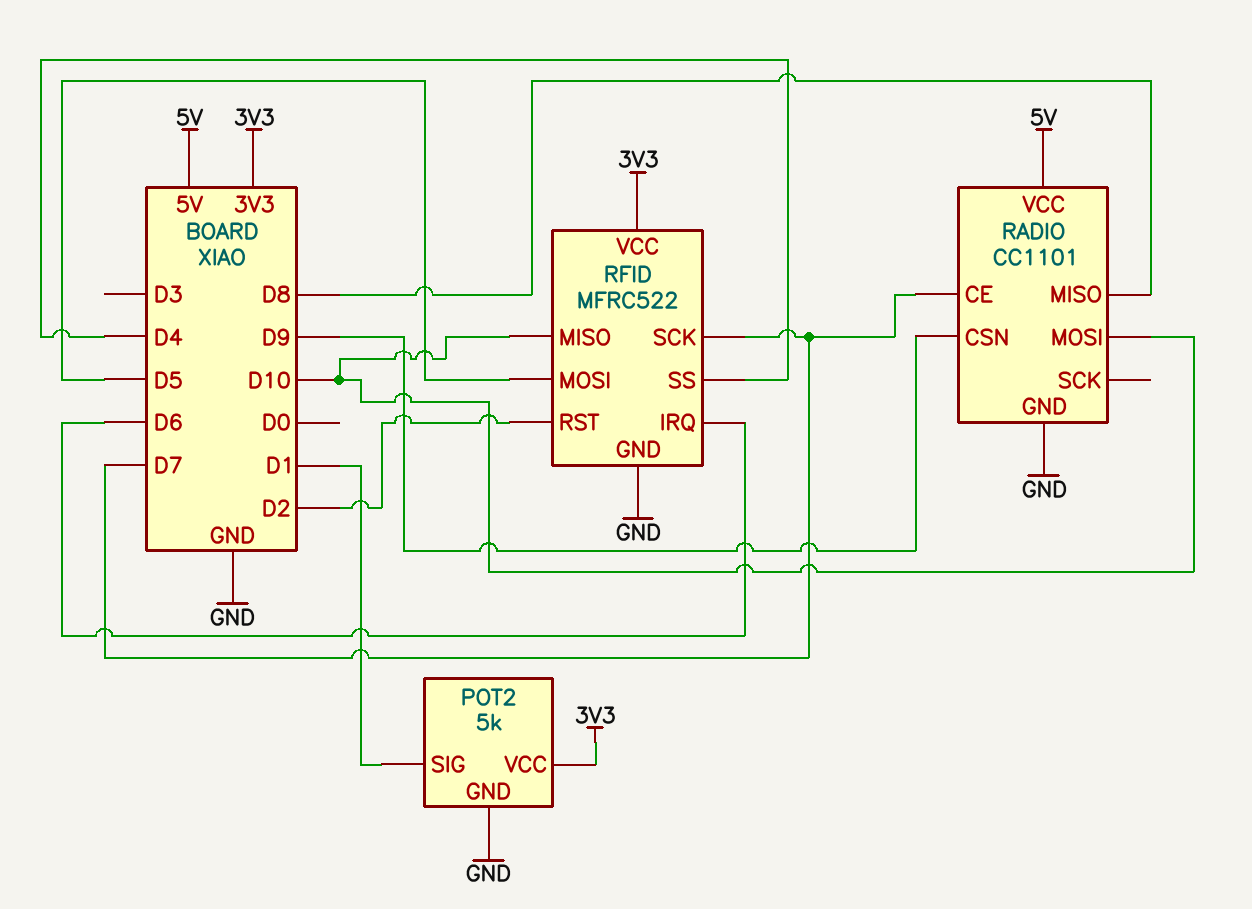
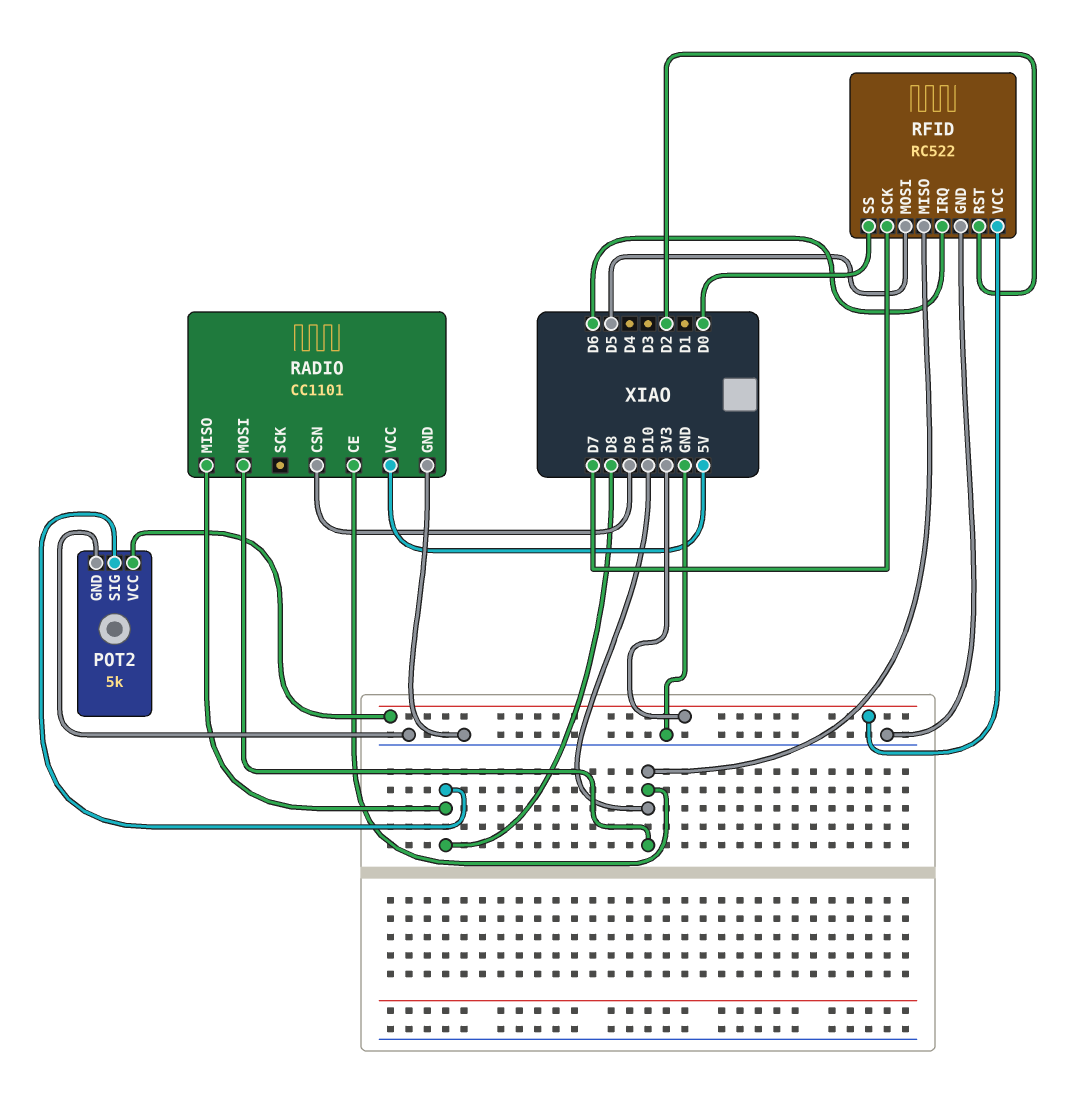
POT2 pin SIG: D1 -> D8
RADIO pin CE: D7 -> D10
RFID: MFRC522 -> RC522
RFID pin SS: D4 -> D0

